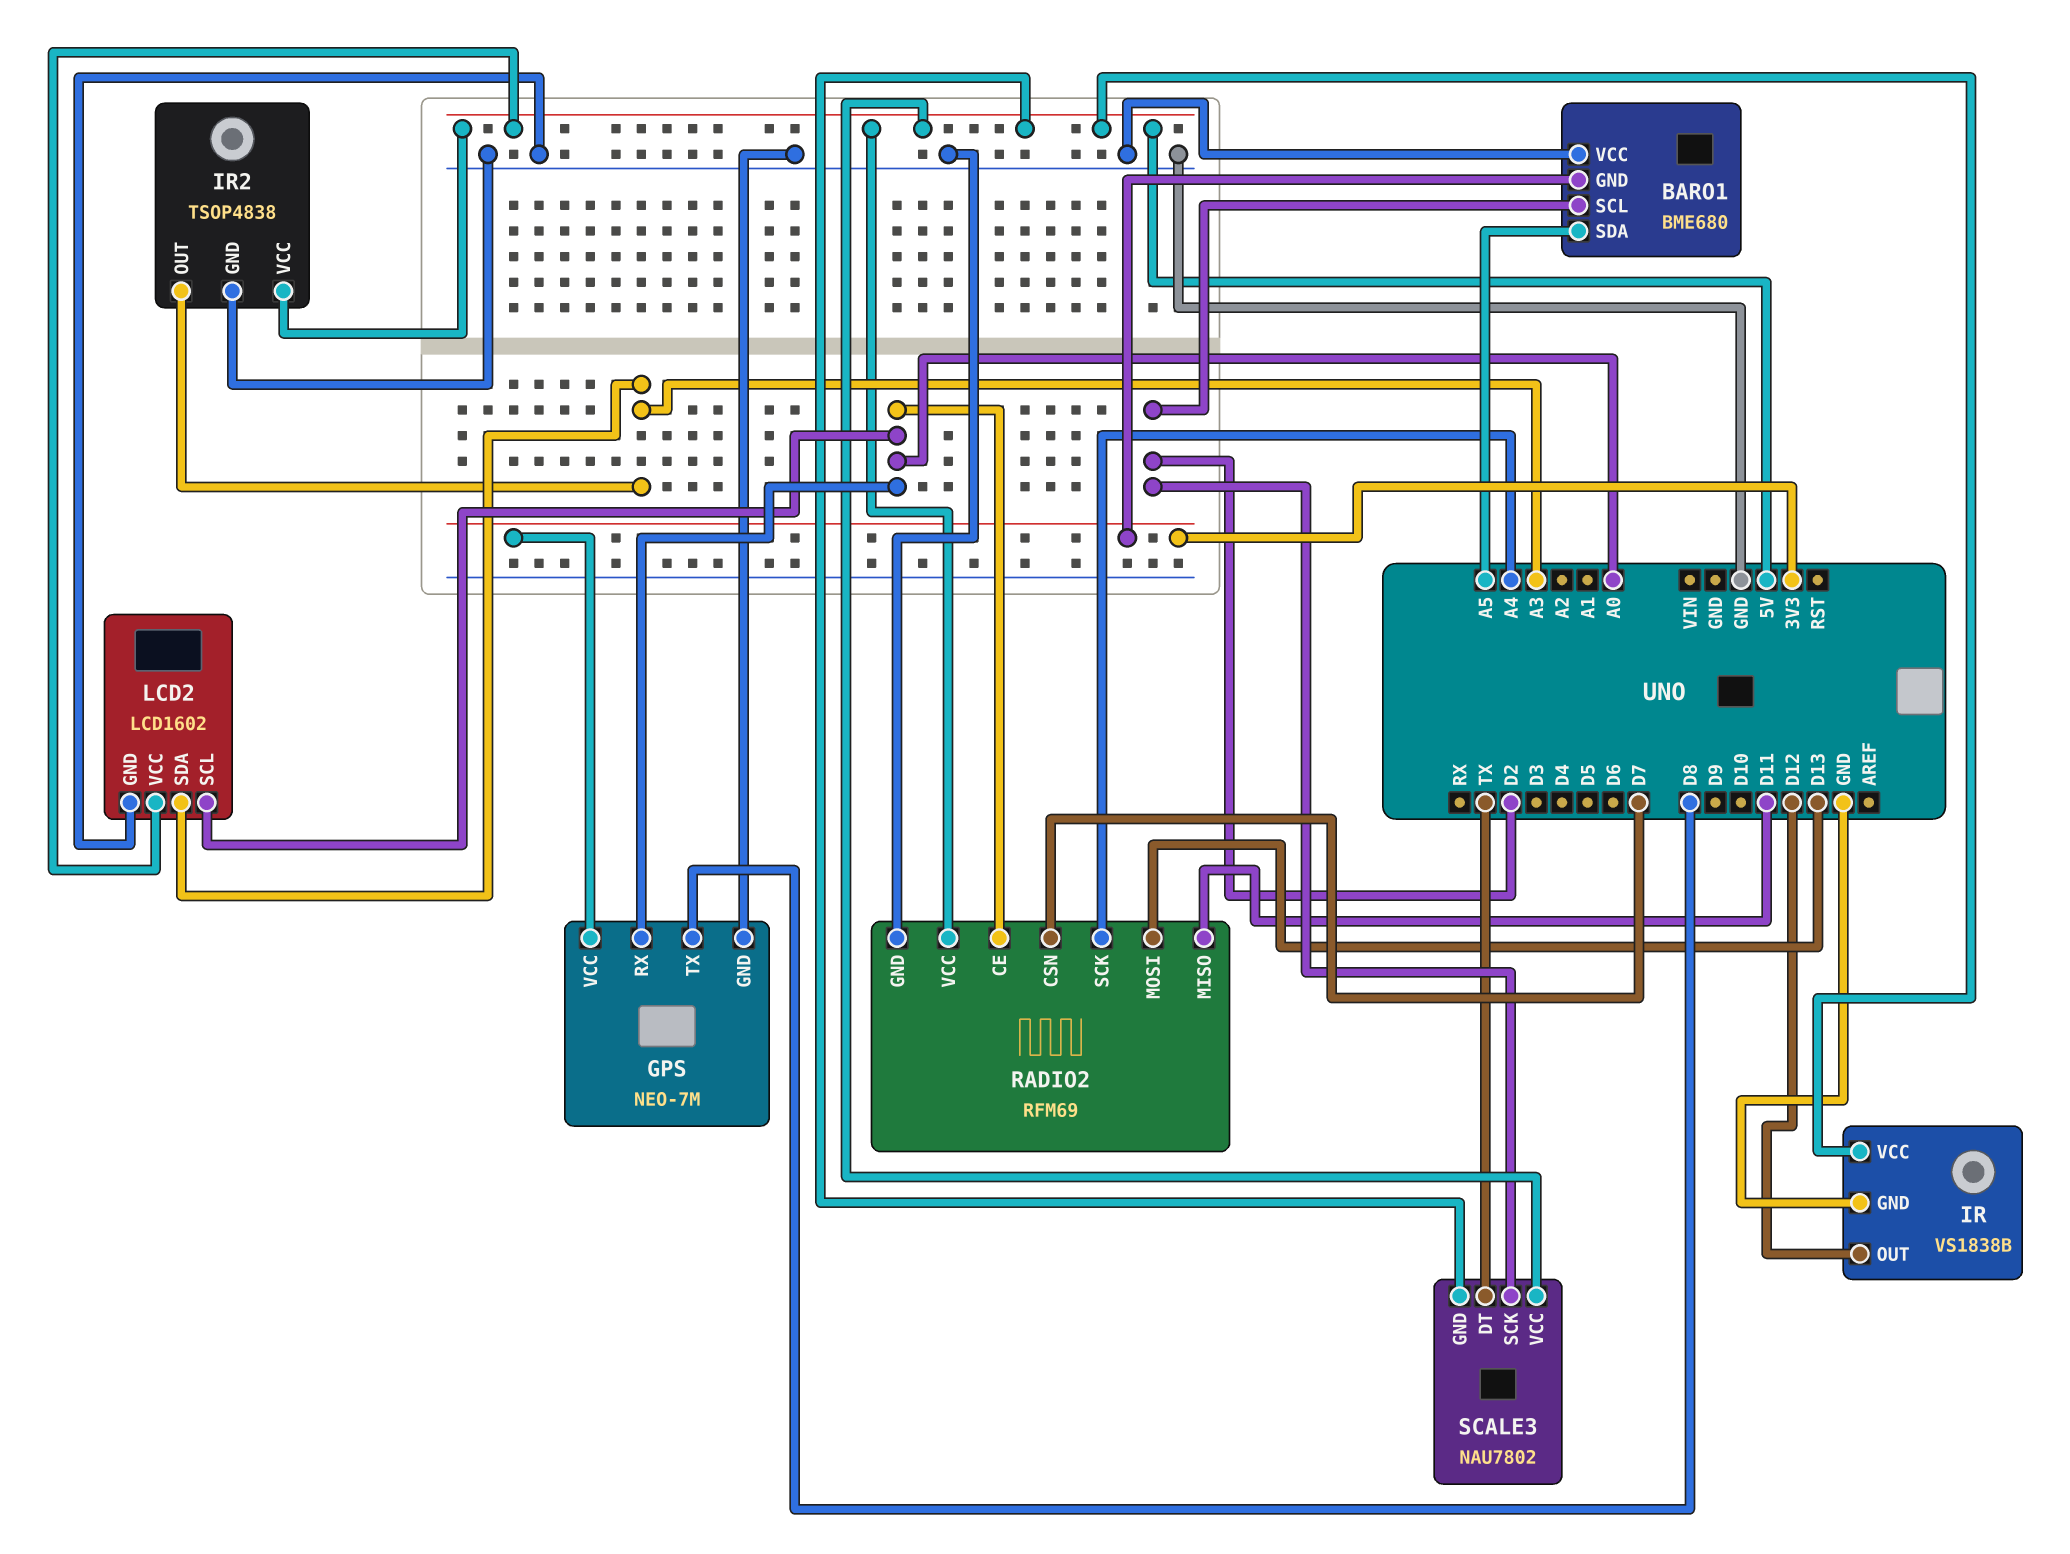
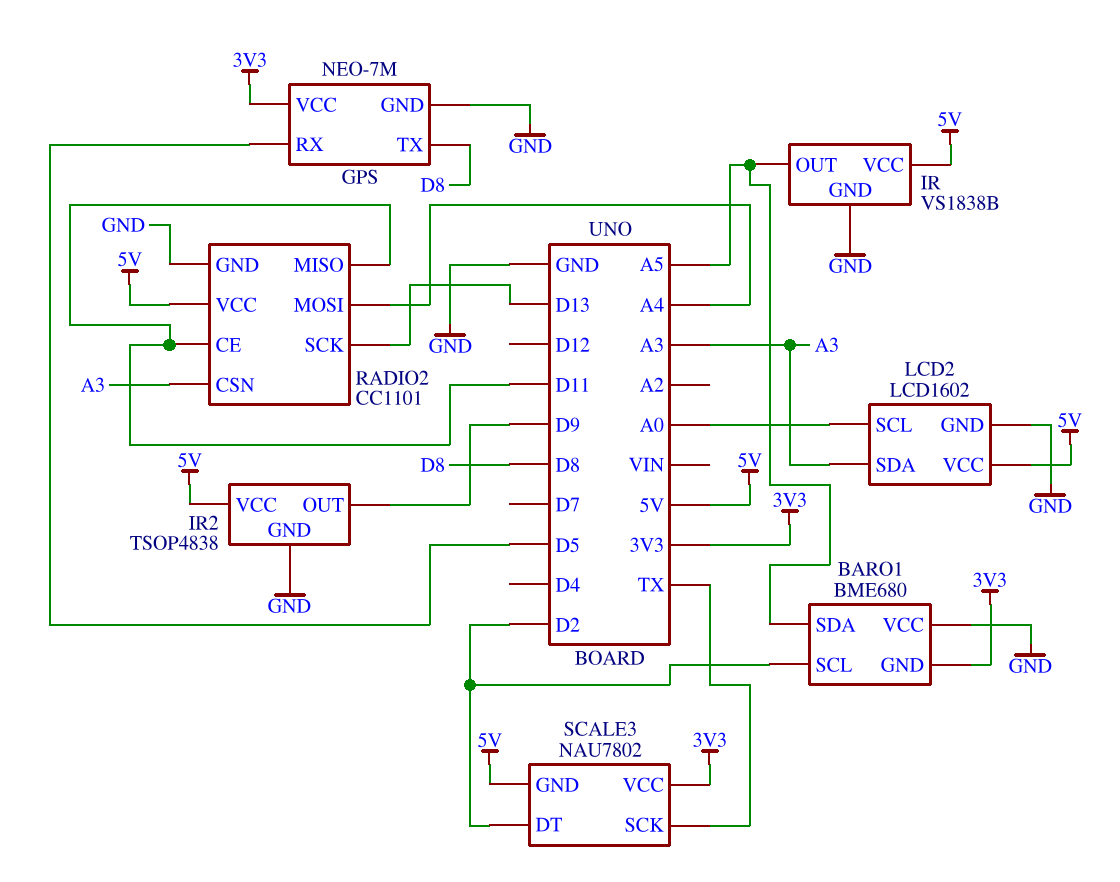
GPS pin RX: A0 -> D5
IR pin OUT: D12 -> A5
IR2 pin OUT: A3 -> D9
RADIO2: RFM69 -> CC1101
RADIO2 pin CE: A0 -> D11
RADIO2 pin CSN: D7 -> A3
RADIO2 pin MOSI: D13 -> A4
RADIO2 pin SCK: A4 -> D13
SCALE3 pin DT: TX -> D2
SCALE3 pin SCK: D2 -> TX
SCALE3 pin VCC: 5V -> 3V3

